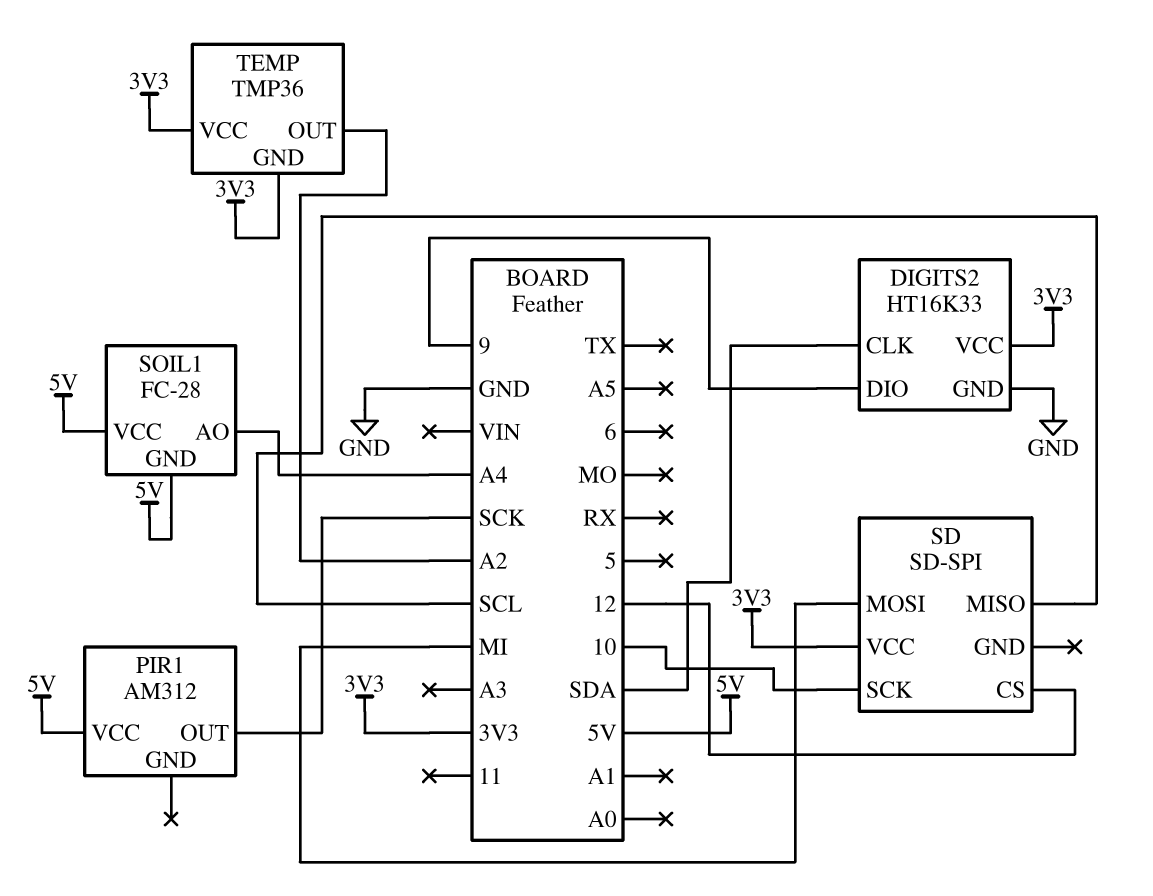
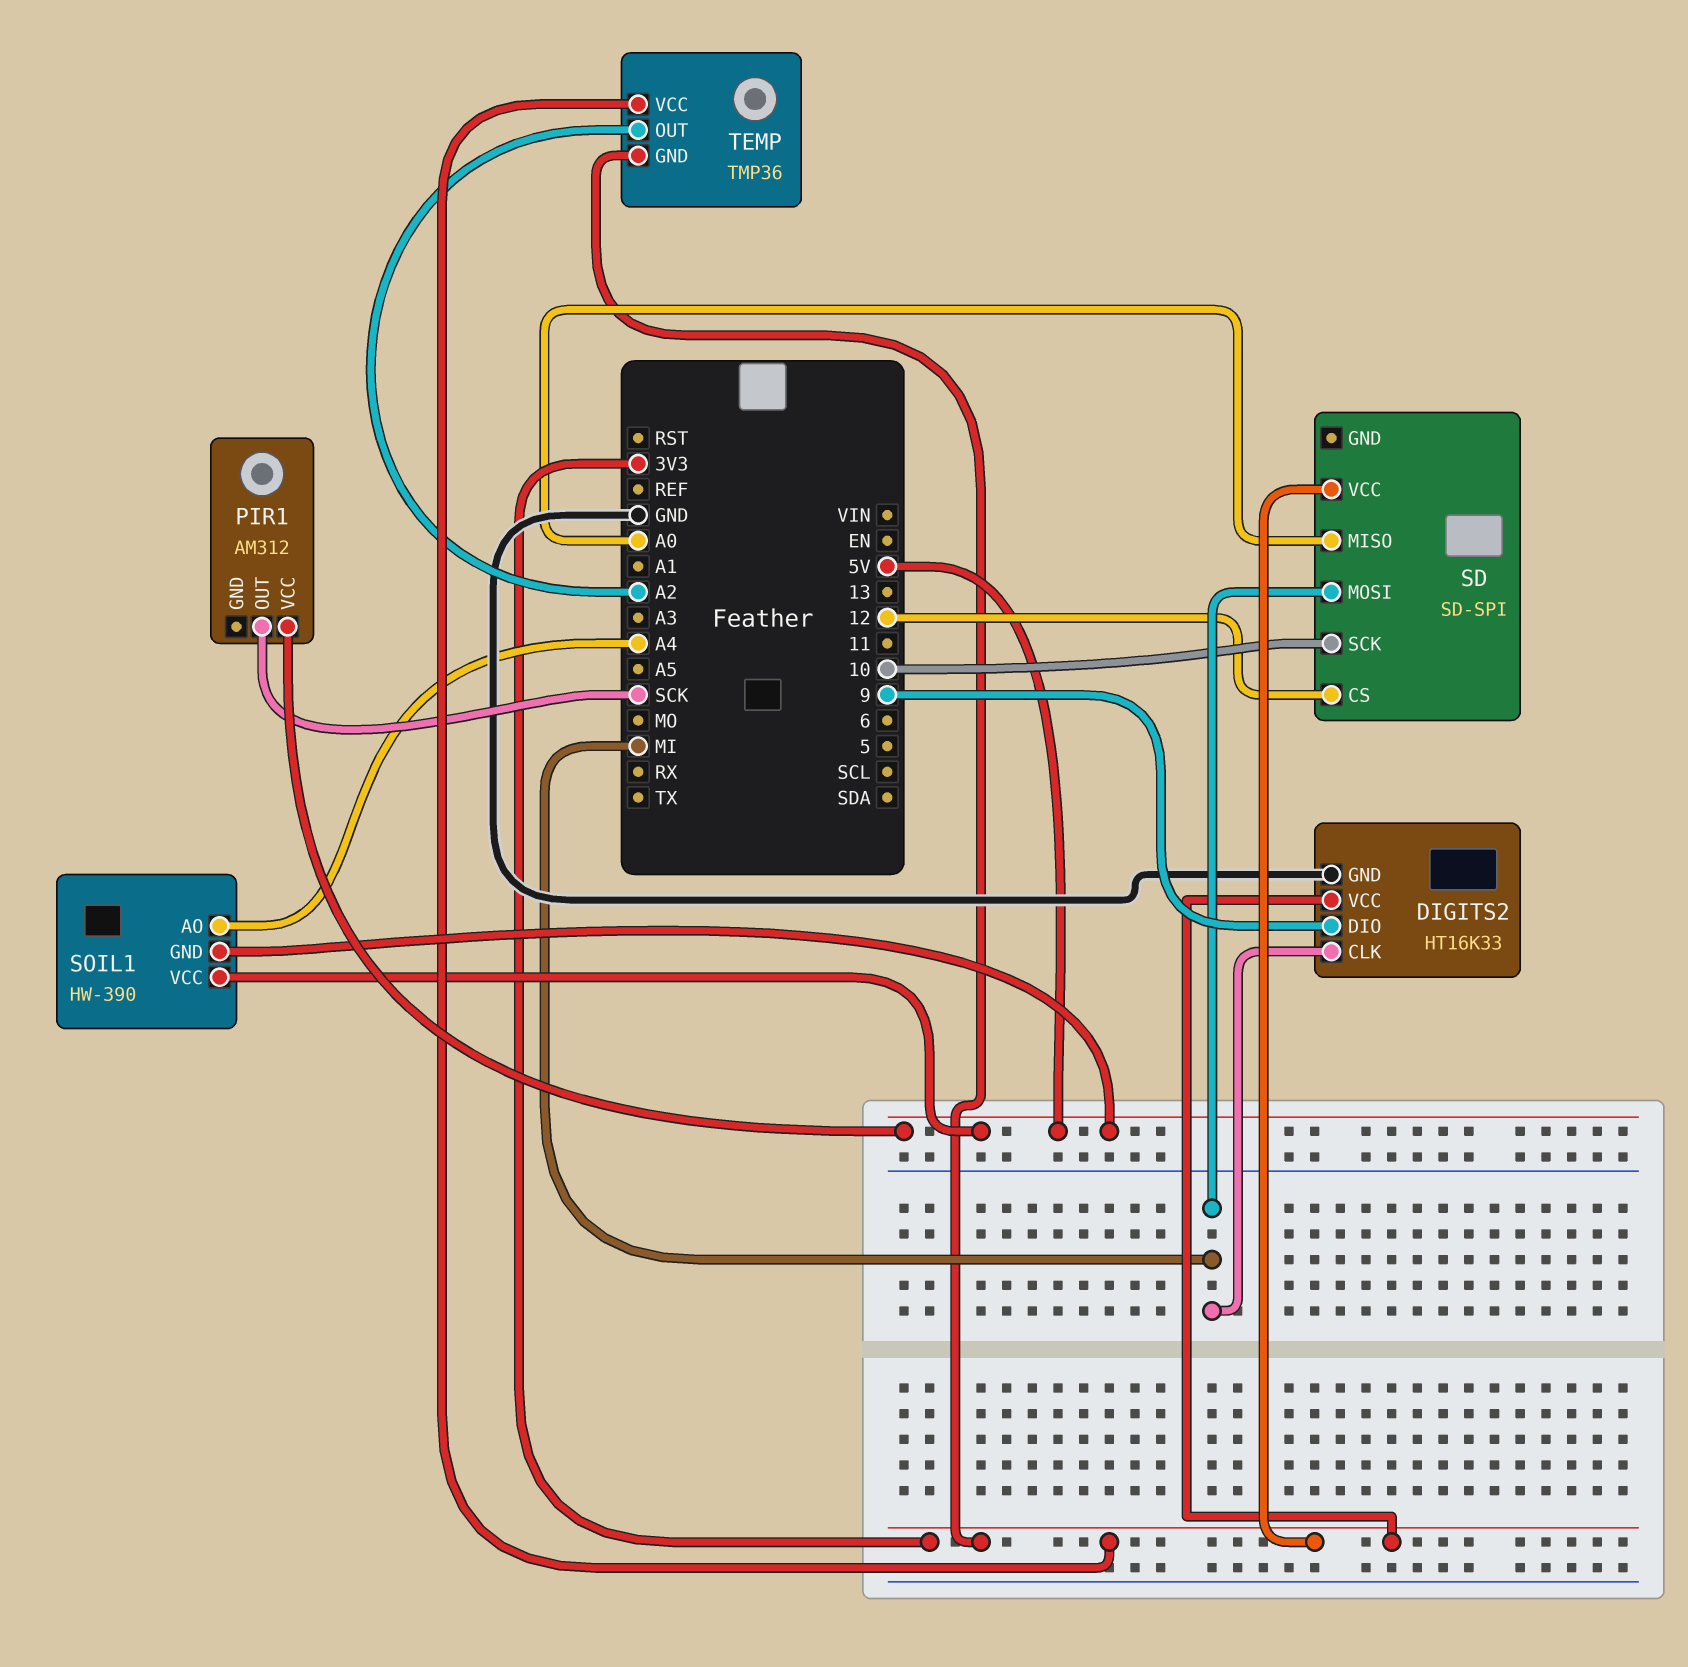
DIGITS2 pin CLK: SDA -> MI
SD pin MISO: SCL -> A0
SOIL1: FC-28 -> HW-390

